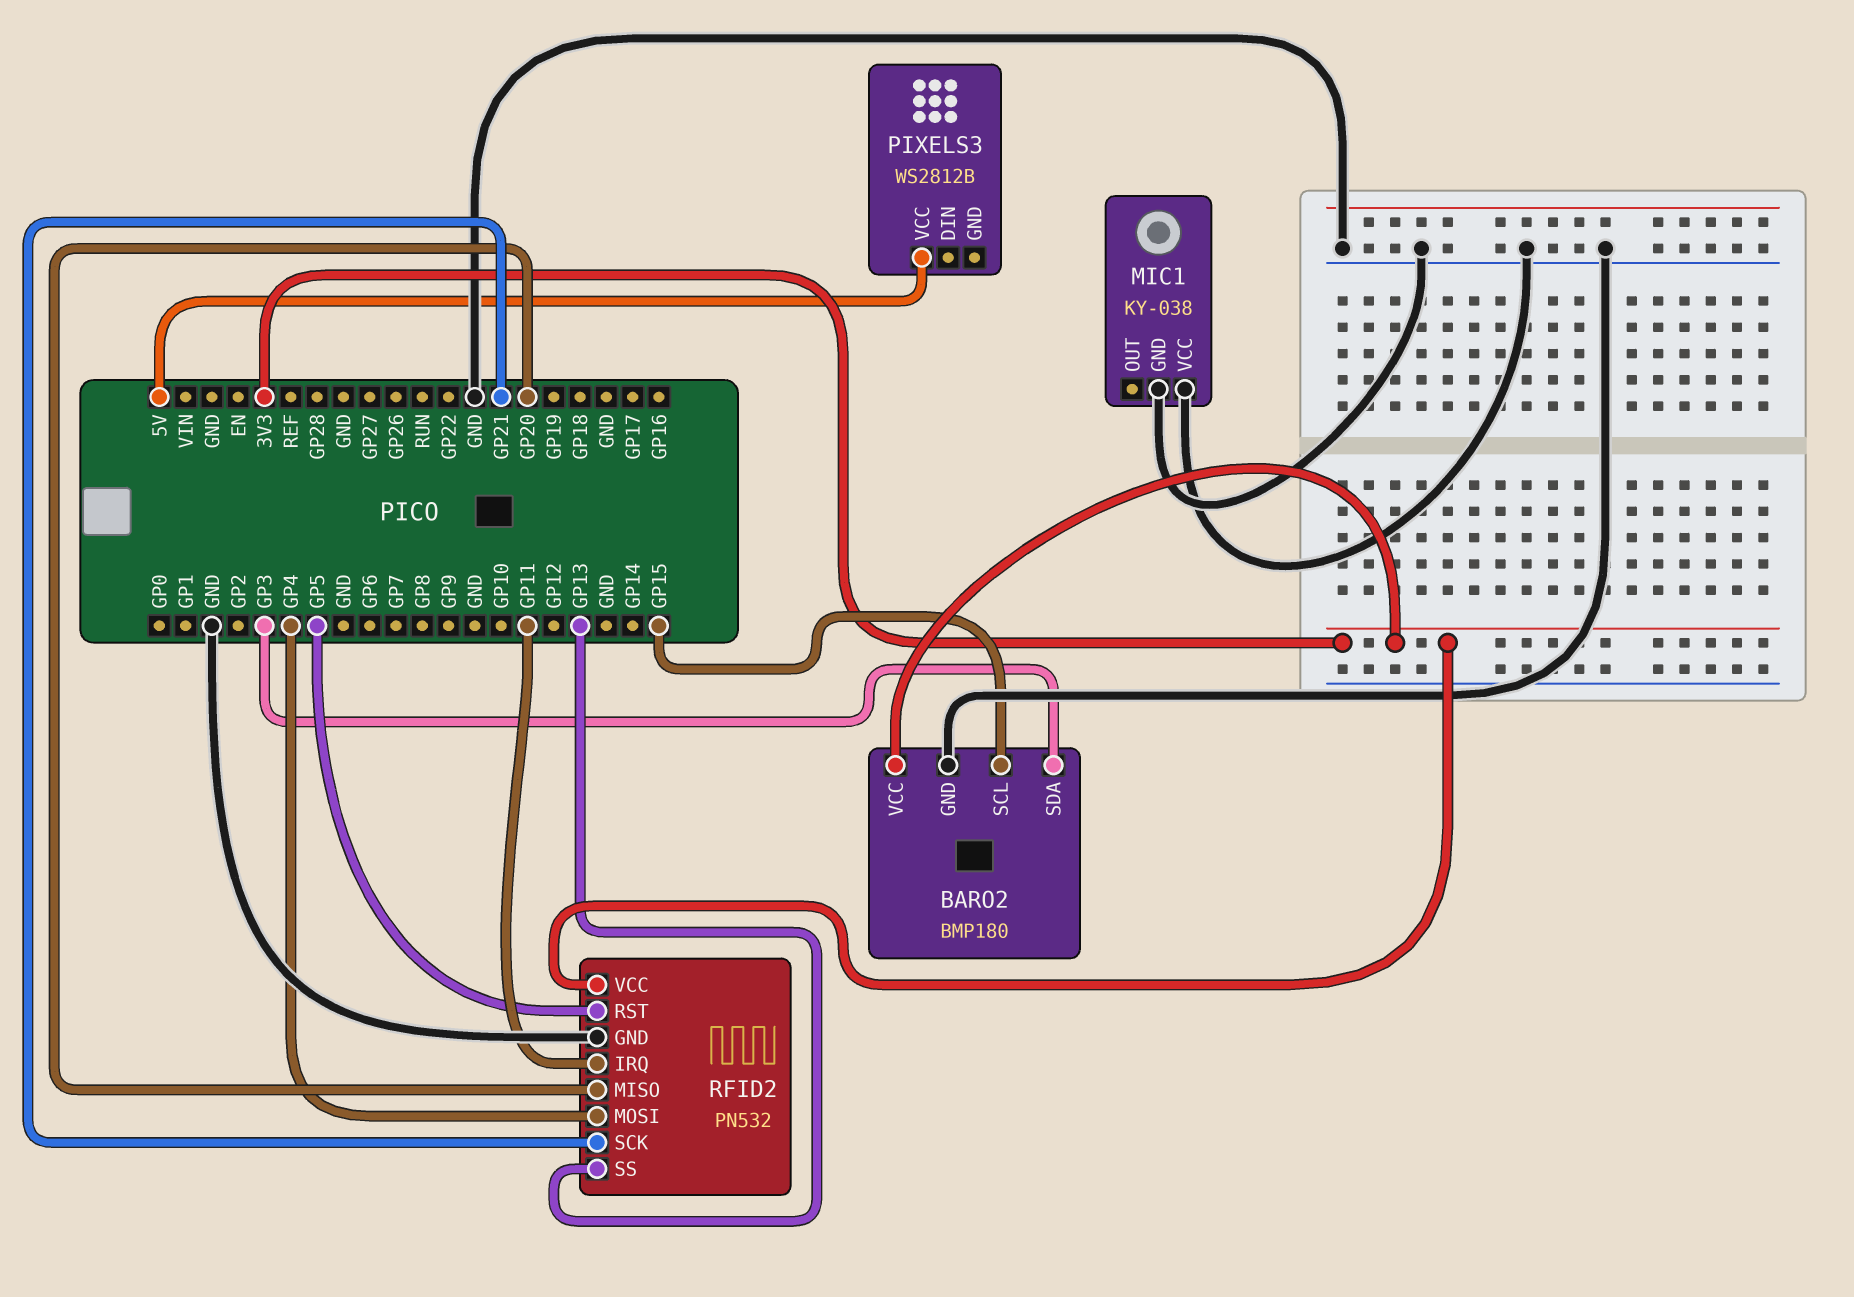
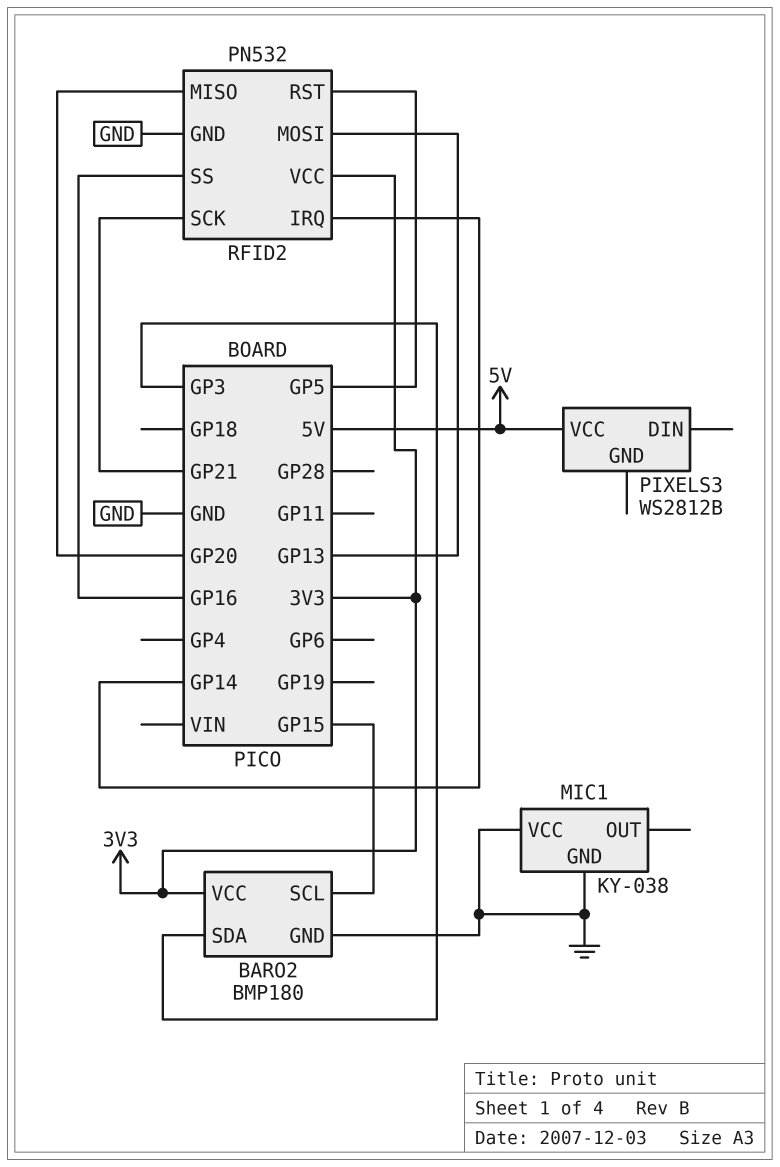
RFID2 pin IRQ: GP11 -> GP14
RFID2 pin MOSI: GP4 -> GP13
RFID2 pin SS: GP13 -> GP16

